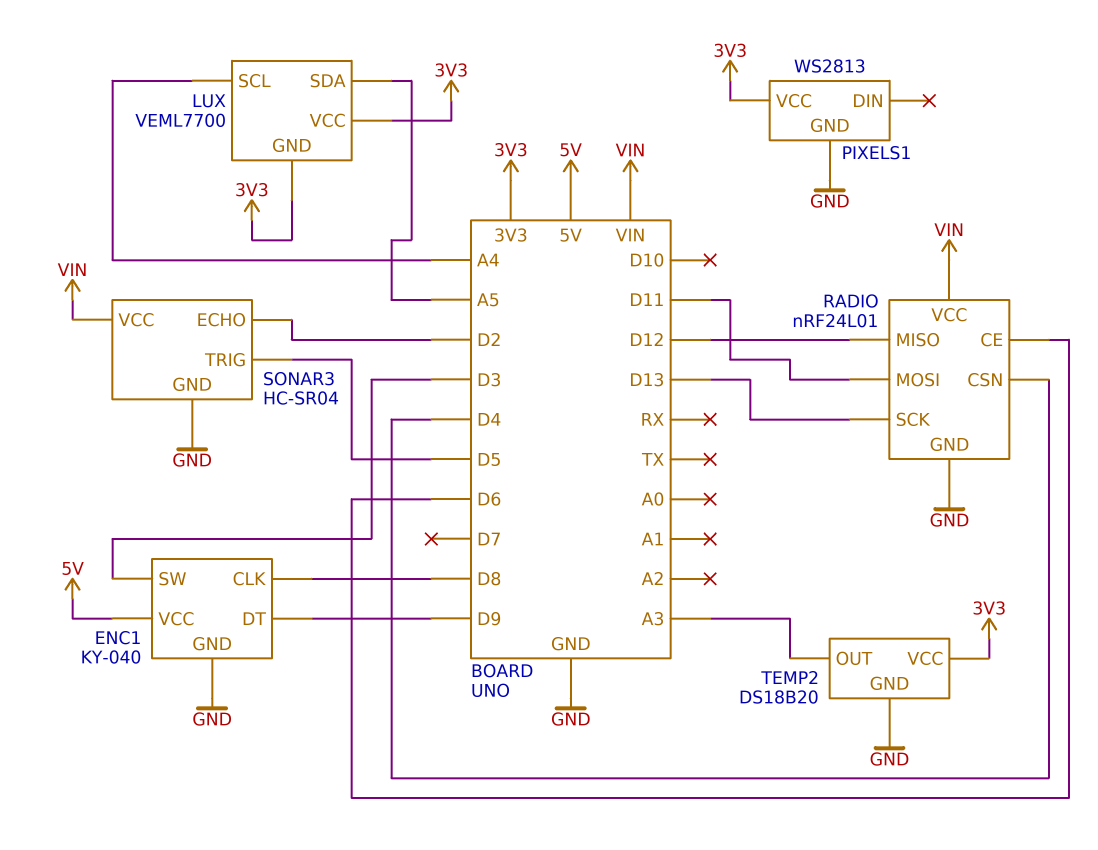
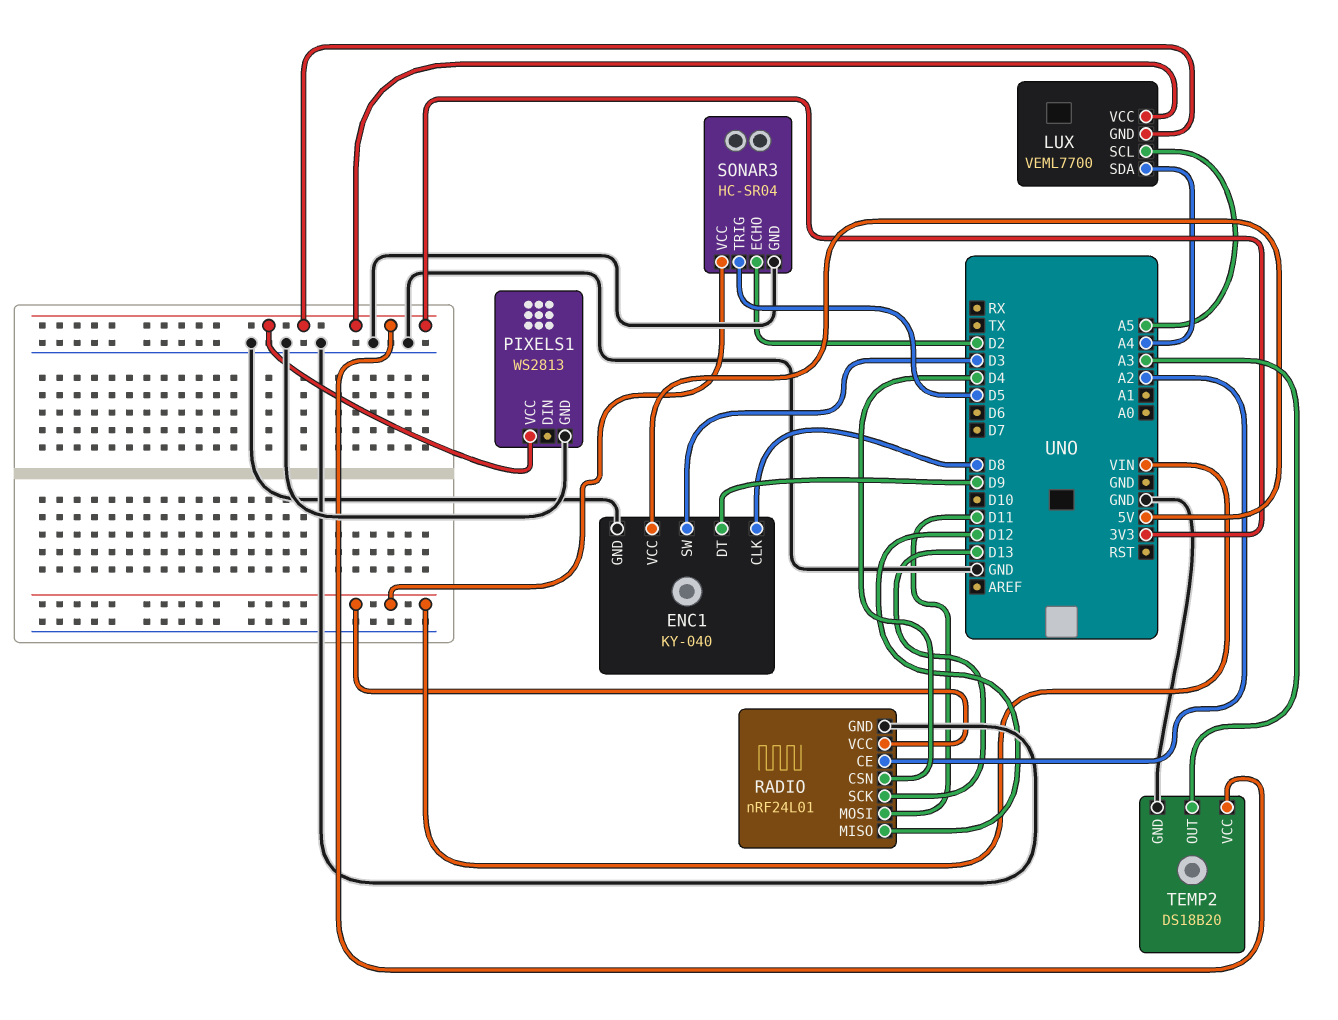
LUX pin SCL: A4 -> A5
LUX pin SDA: A5 -> A4
RADIO pin CE: D6 -> A2

